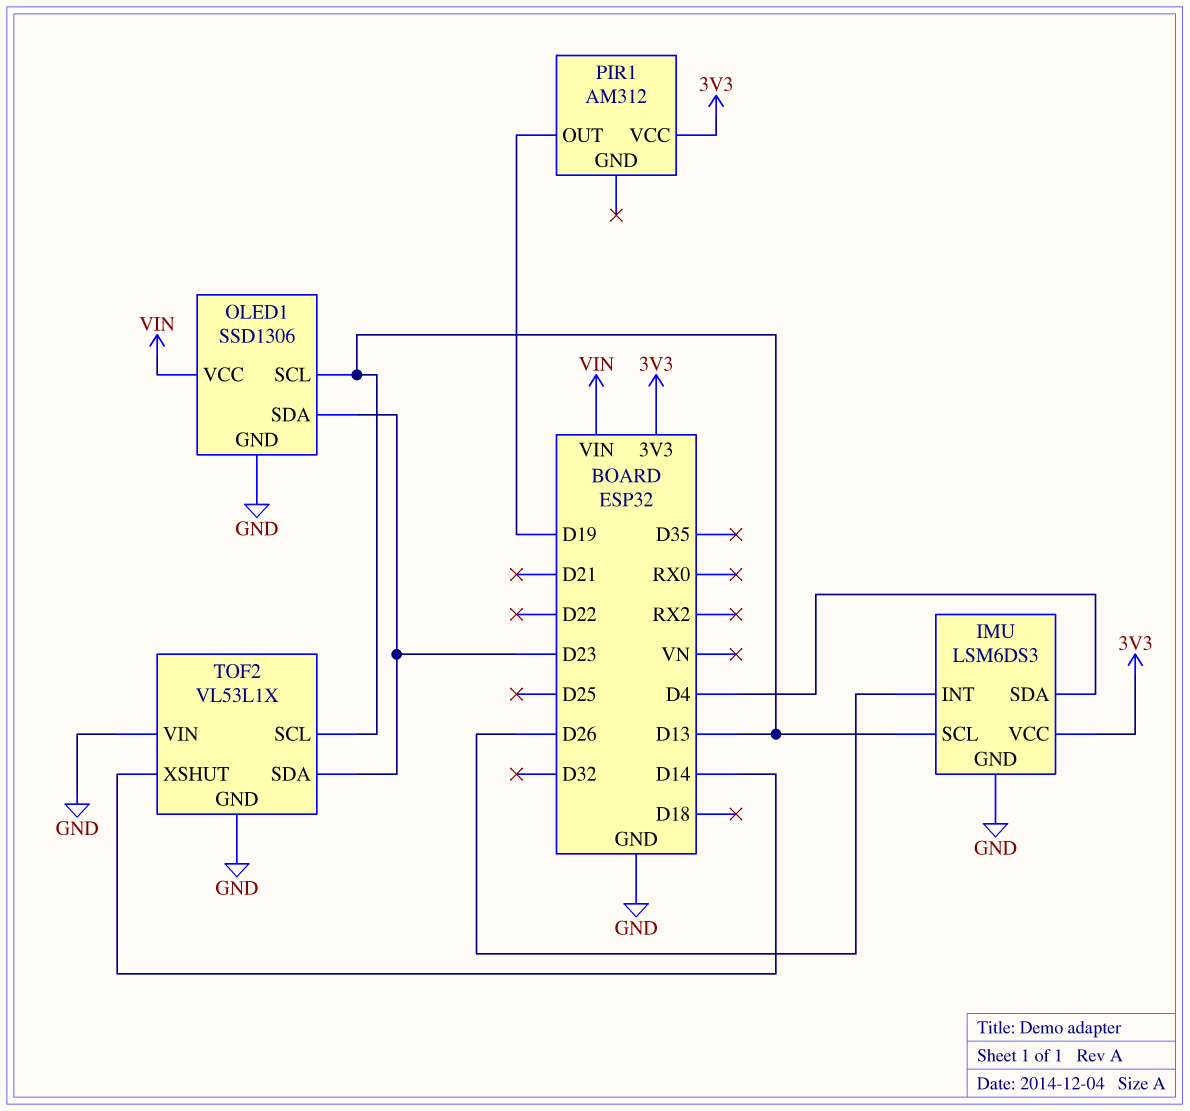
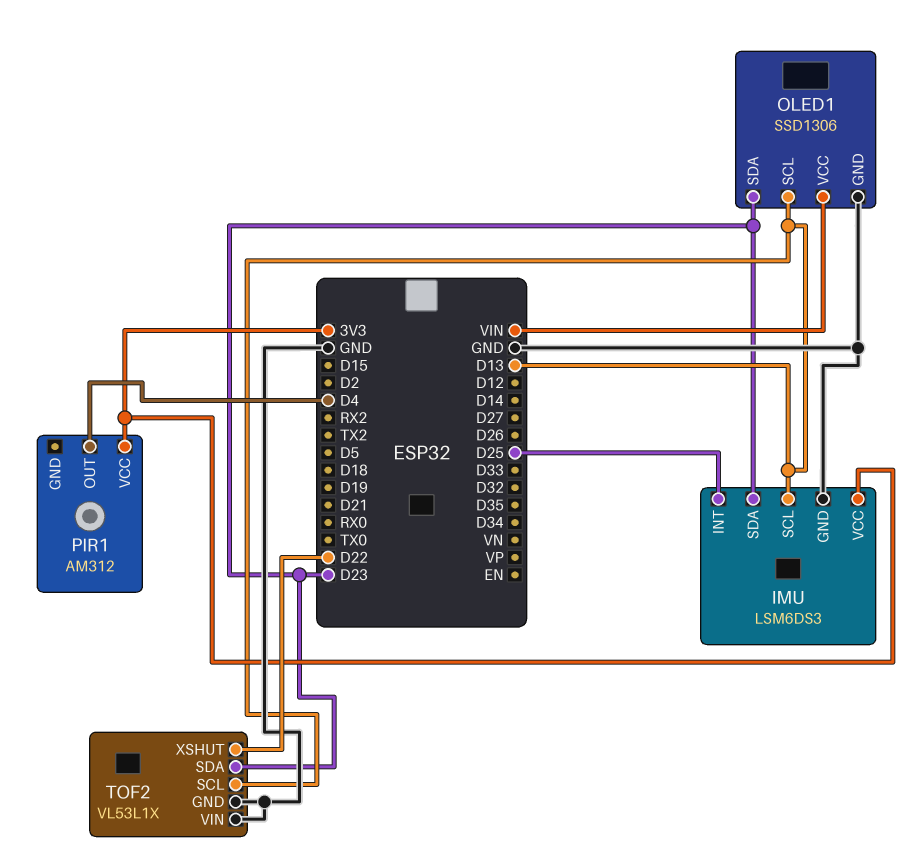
IMU pin INT: D26 -> D25
IMU pin SDA: D4 -> D23
PIR1 pin OUT: D19 -> D4
TOF2 pin XSHUT: D14 -> D22

